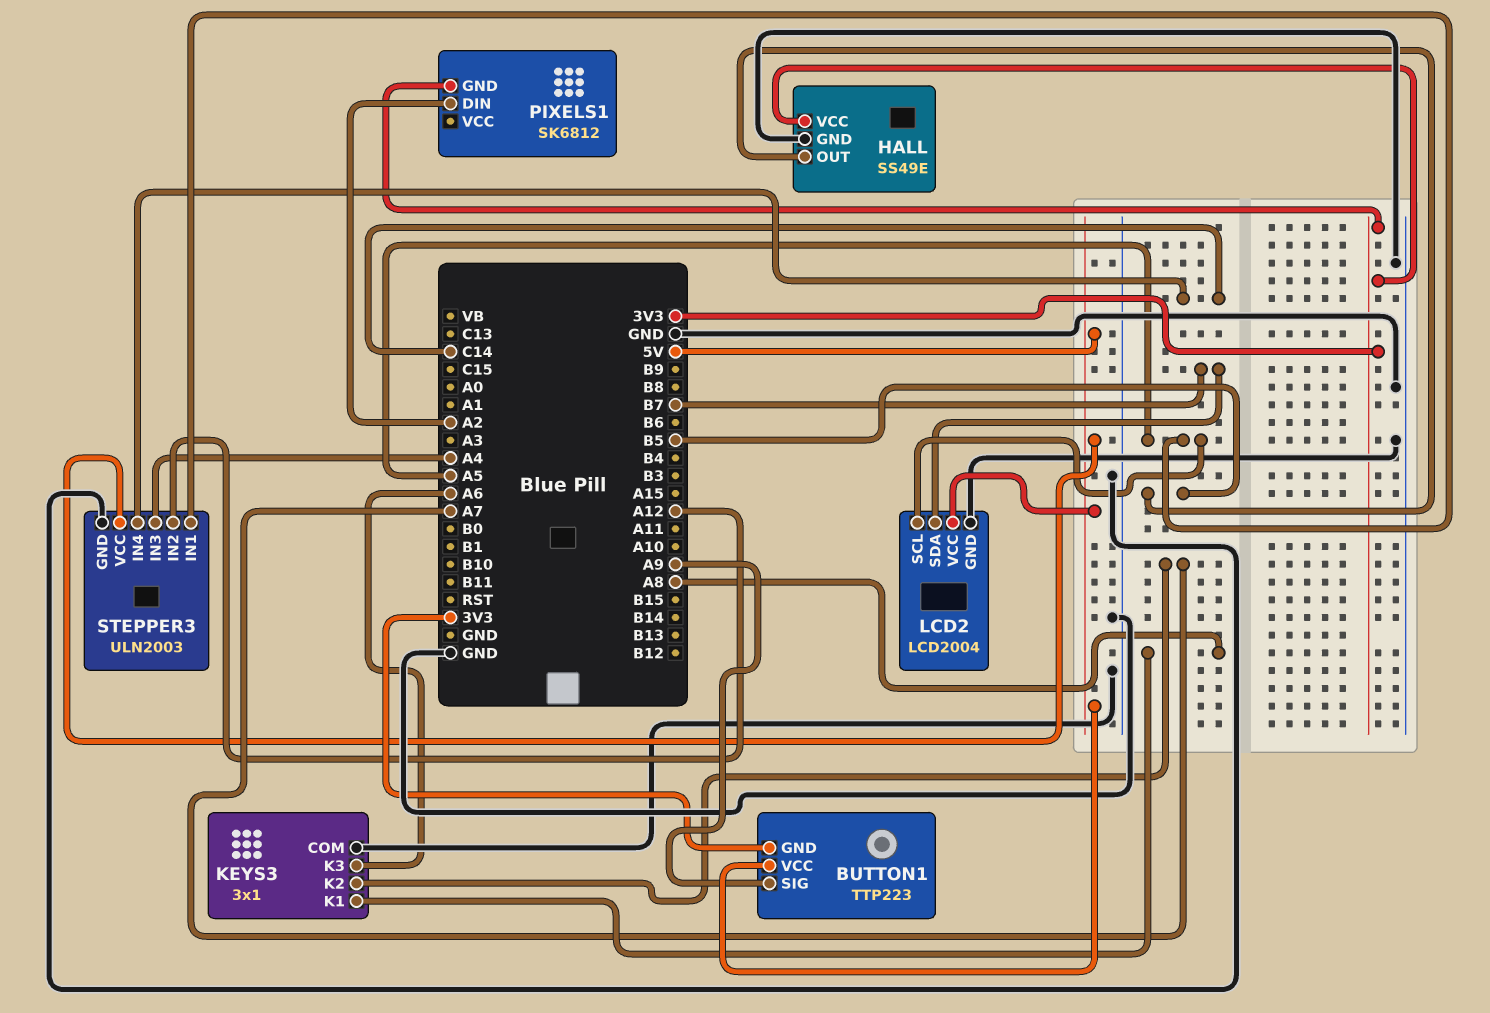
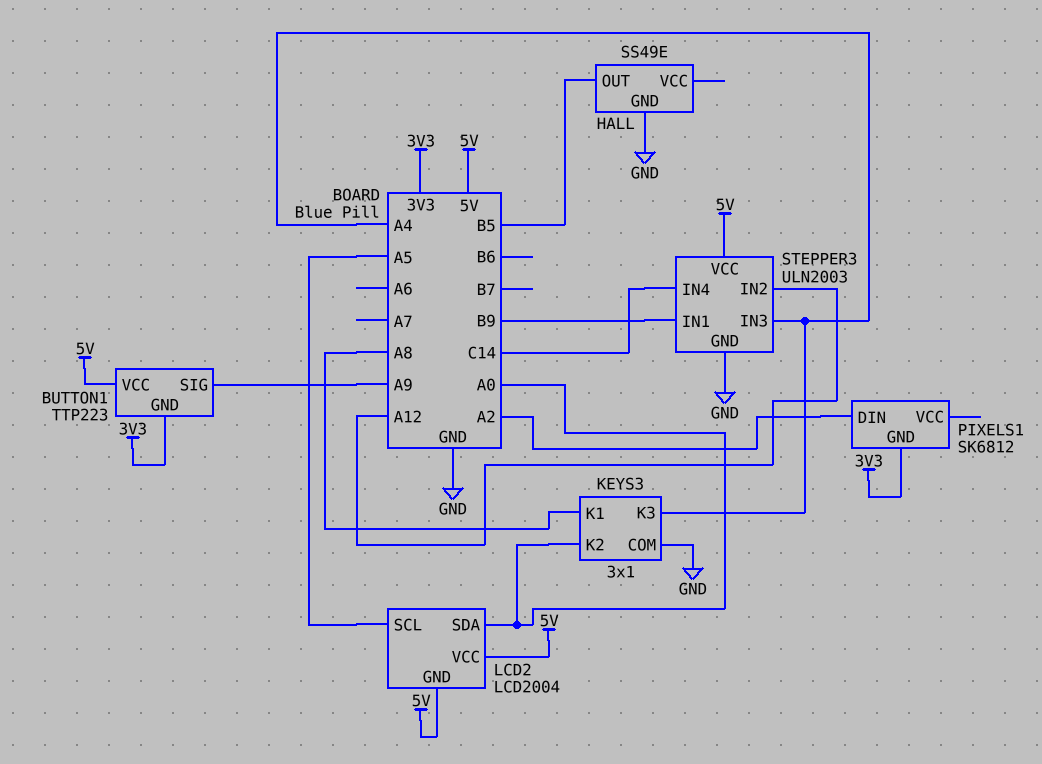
HALL pin VCC: 3V3 -> none
KEYS3 pin K2: A7 -> A0
KEYS3 pin K3: A6 -> A4
LCD2 pin GND: GND -> 5V
LCD2 pin SDA: B7 -> A0
STEPPER3 pin IN1: A5 -> B9

